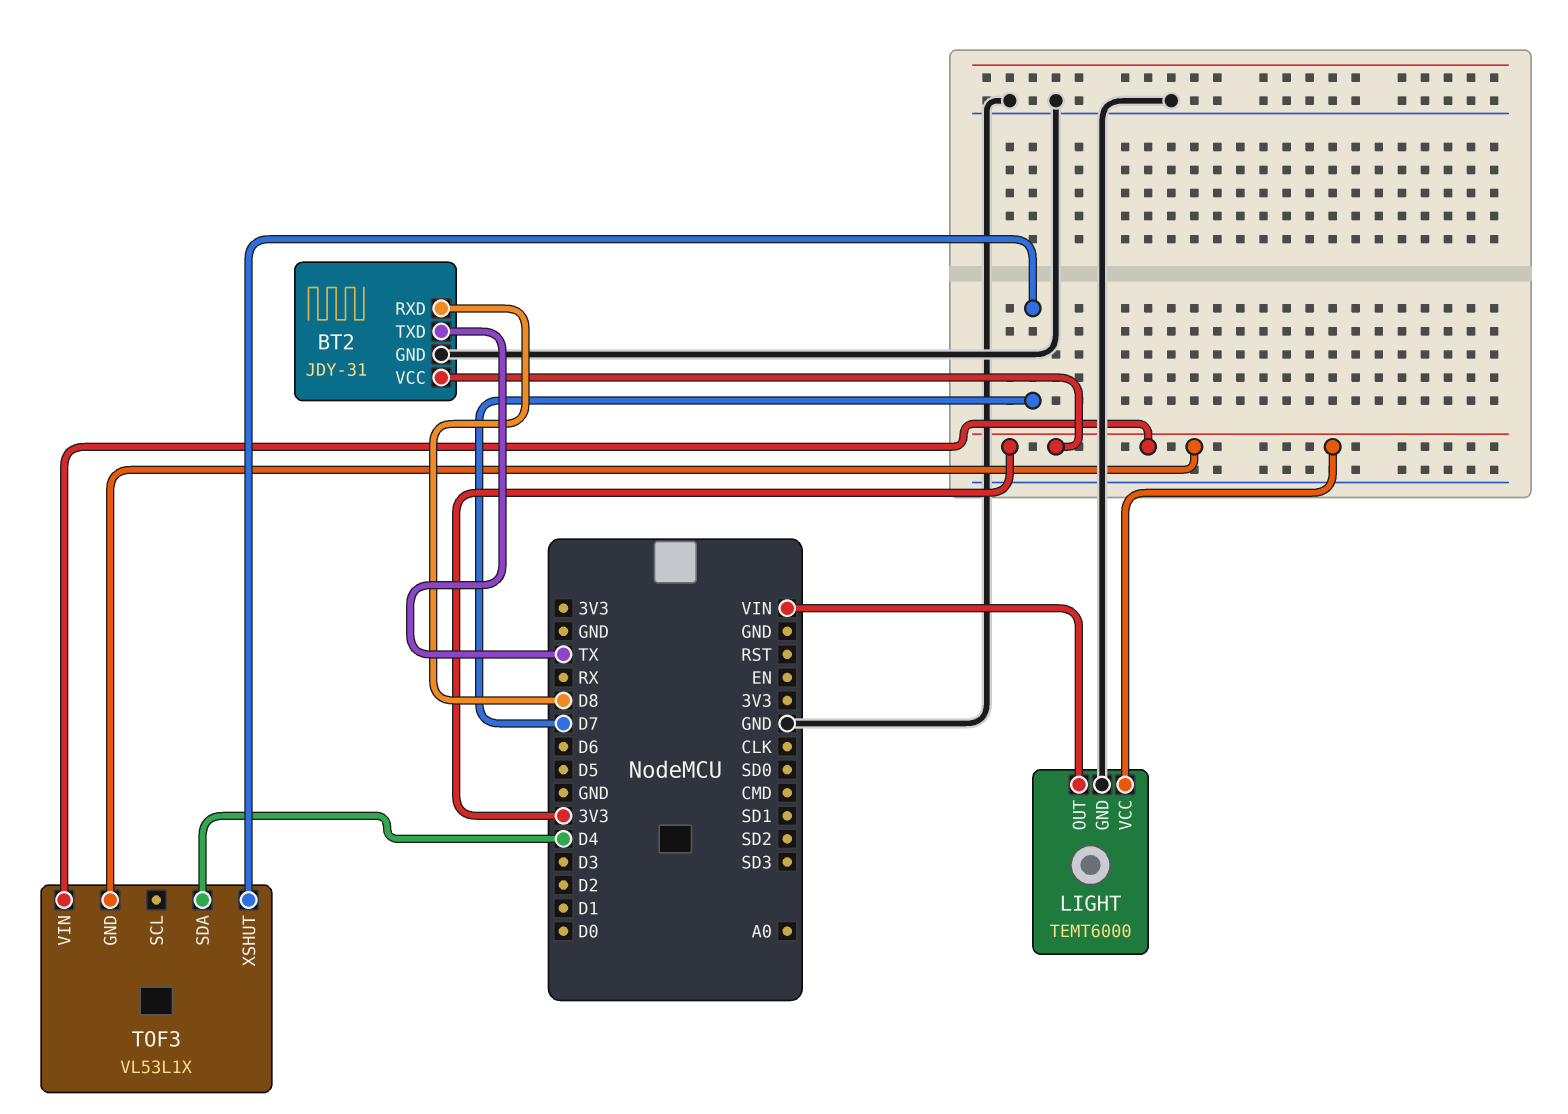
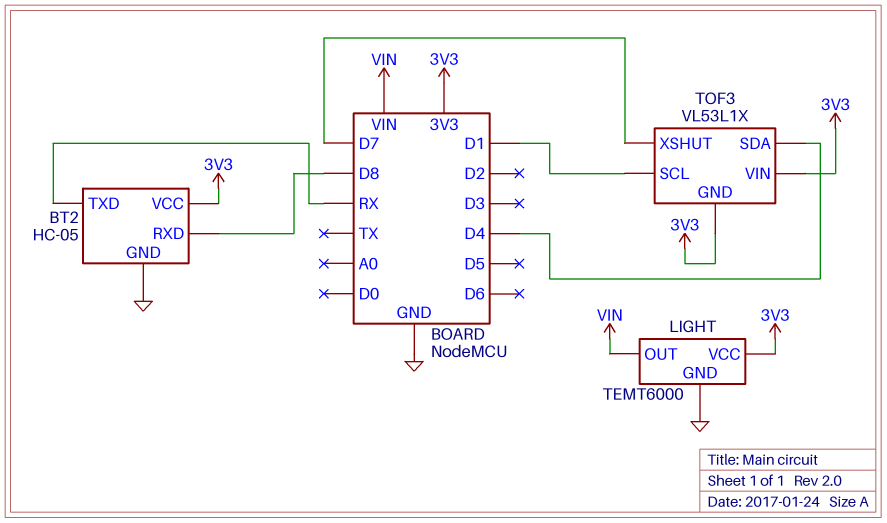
BT2: JDY-31 -> HC-05
BT2 pin TXD: TX -> RX
TOF3 pin SCL: none -> D1

